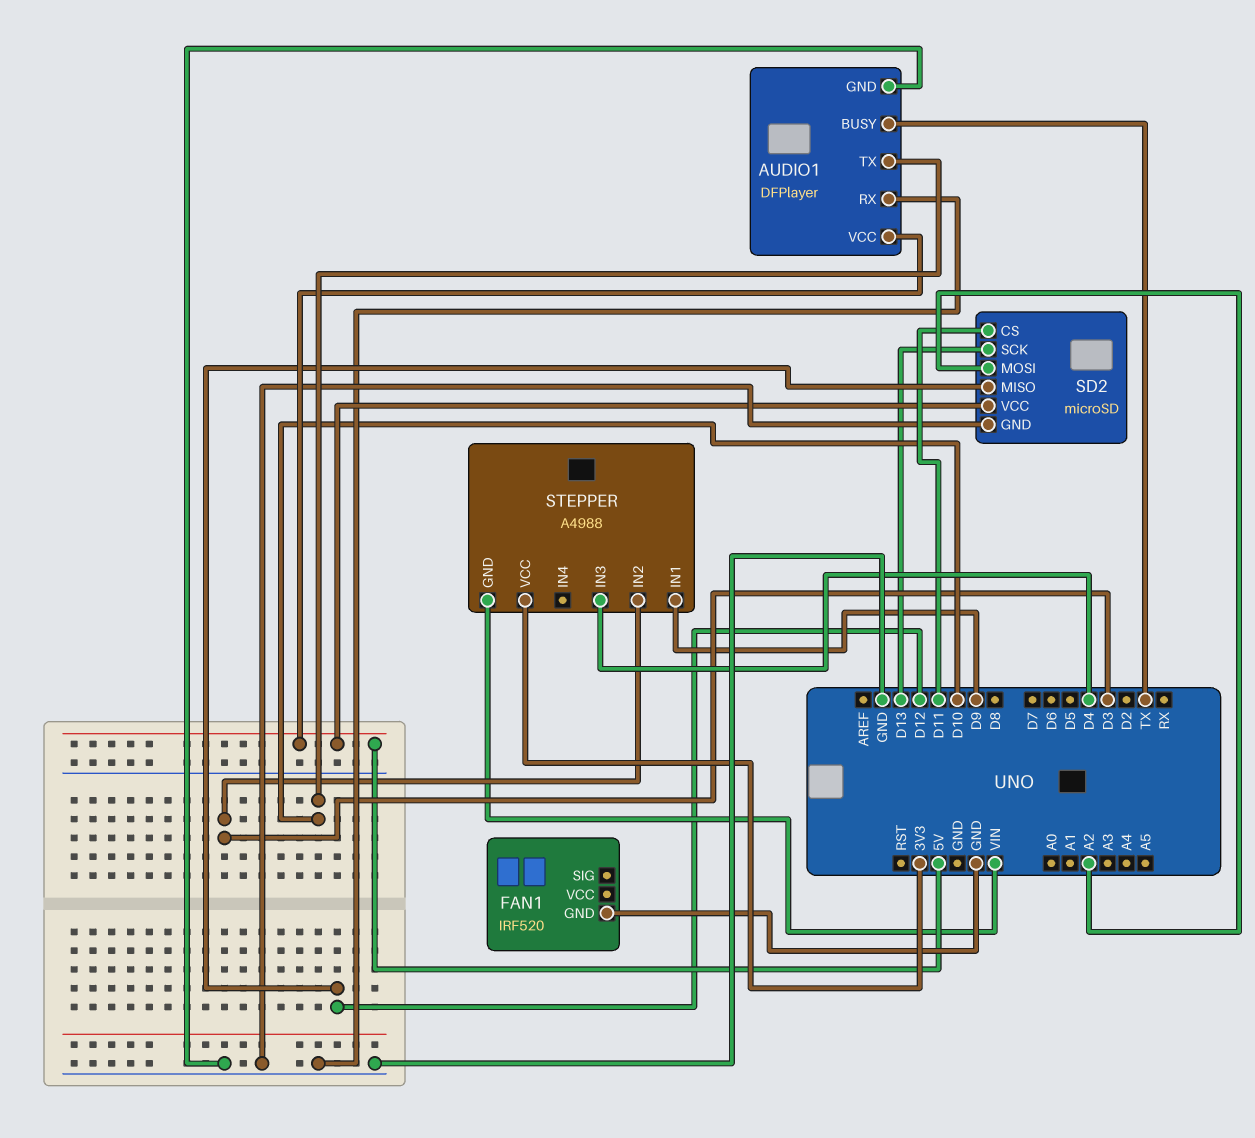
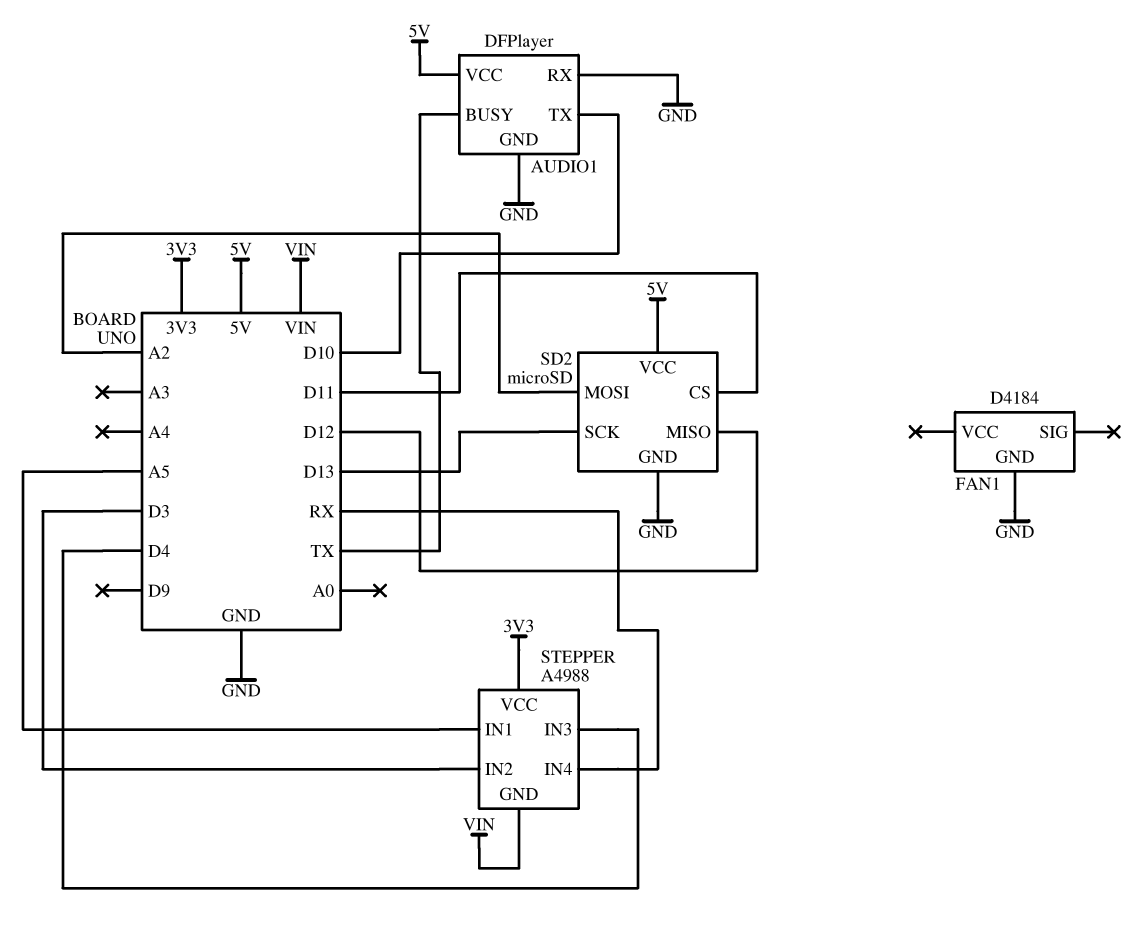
FAN1: IRF520 -> D4184
STEPPER pin IN1: D9 -> A5
STEPPER pin IN4: none -> RX

